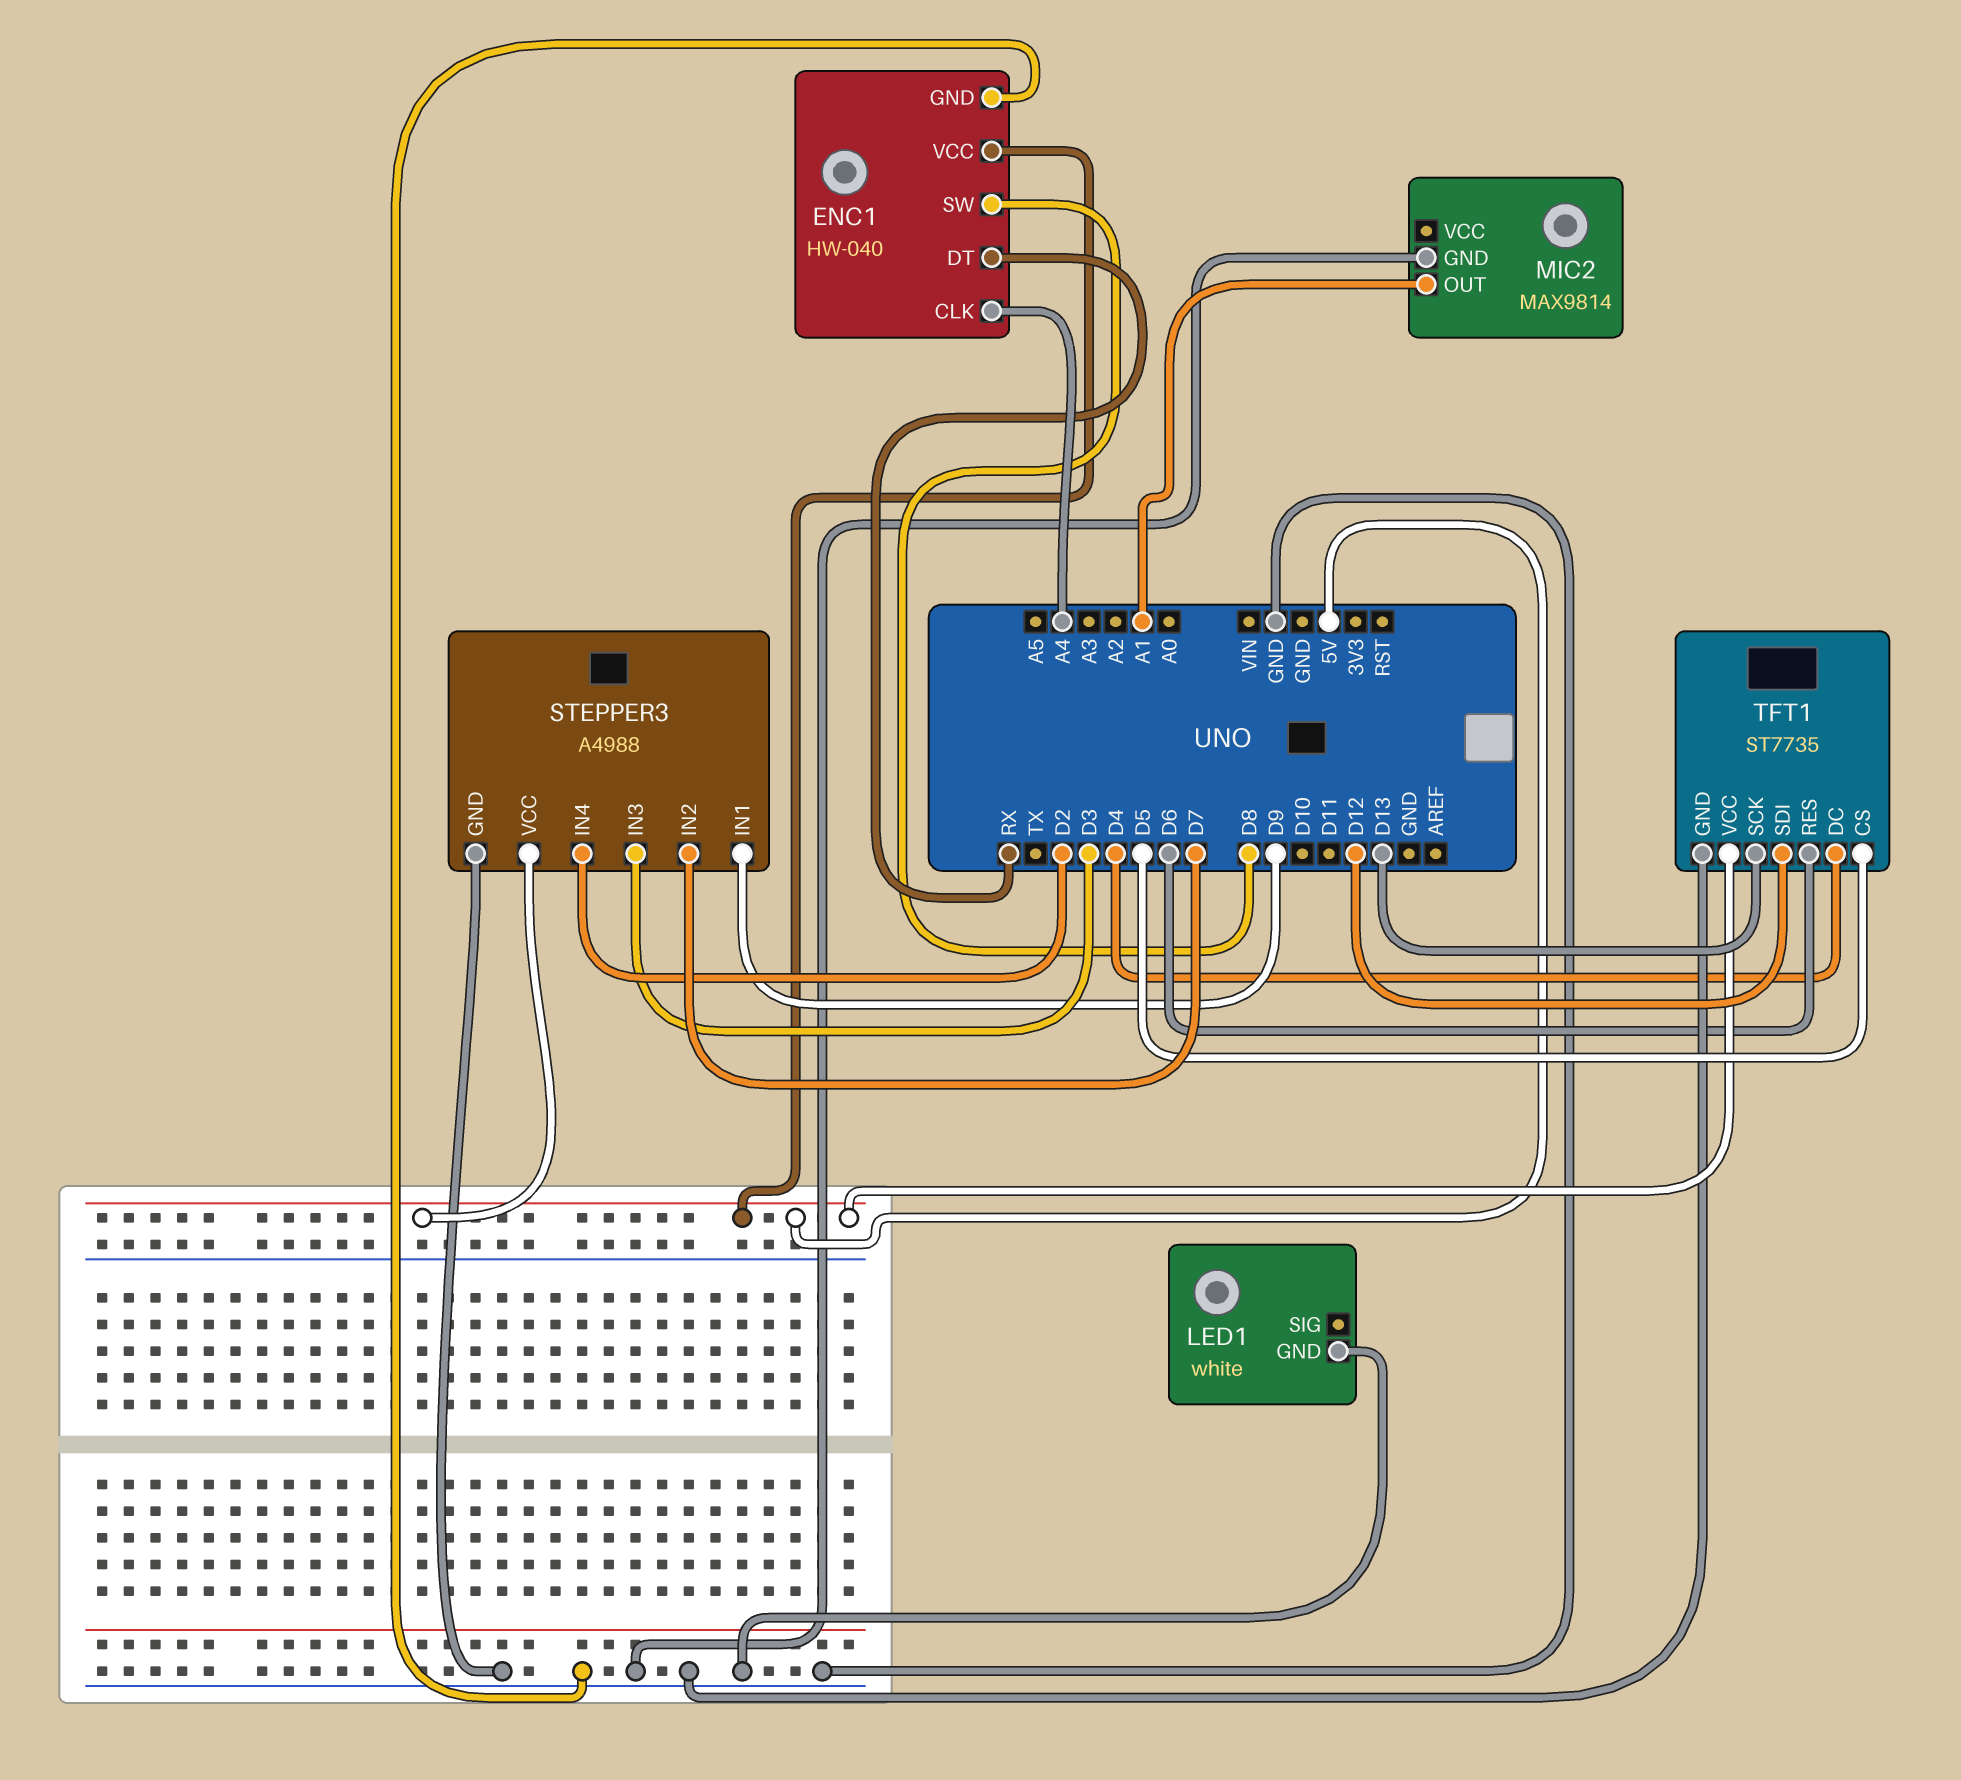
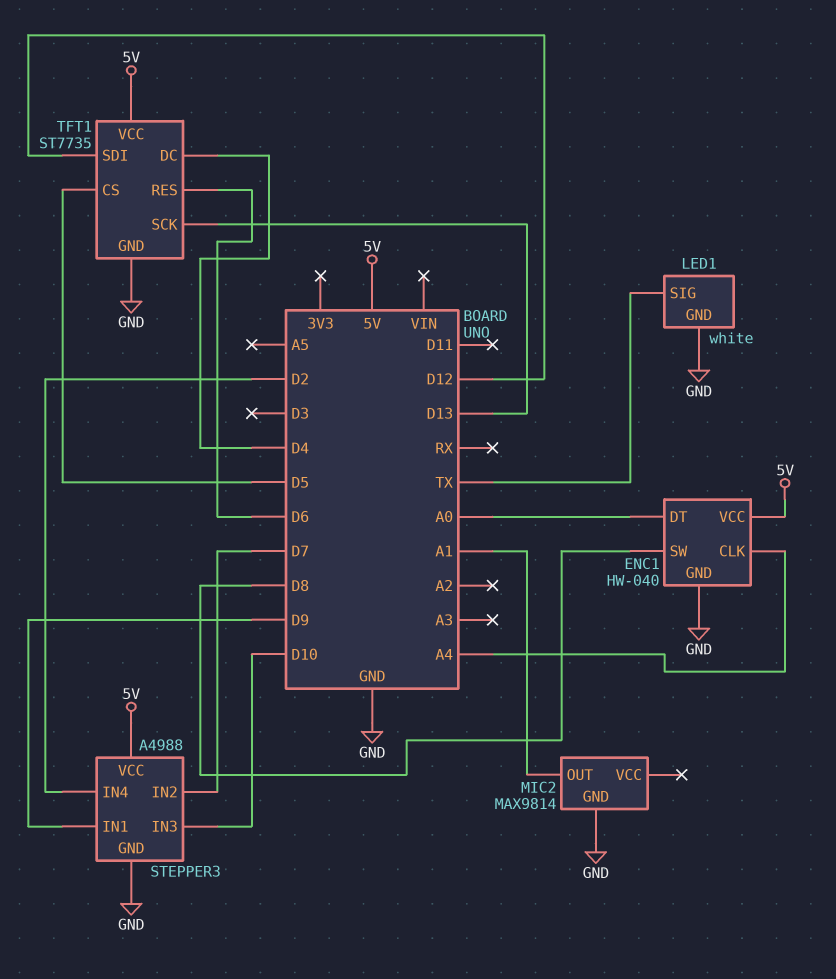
ENC1 pin DT: RX -> A0
LED1 pin SIG: none -> TX
STEPPER3 pin IN3: D3 -> D10

